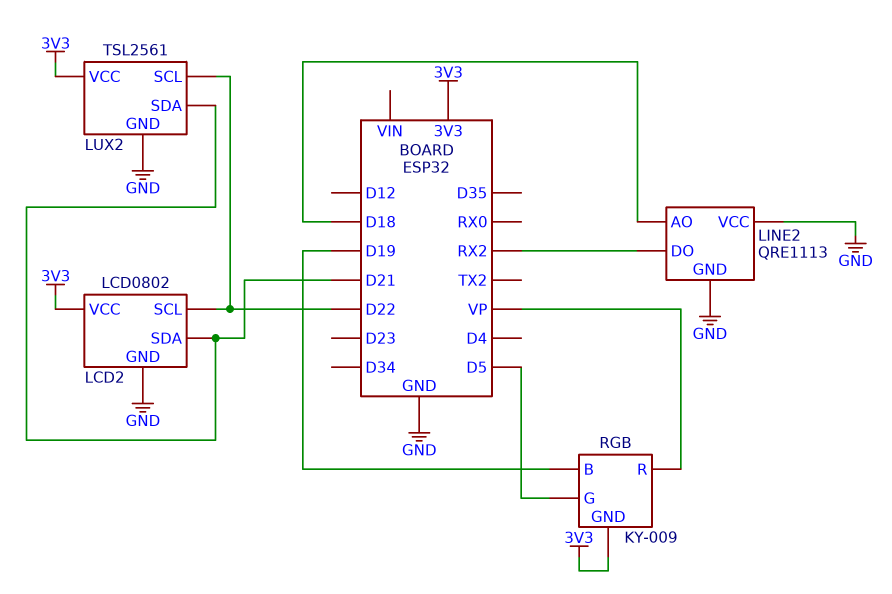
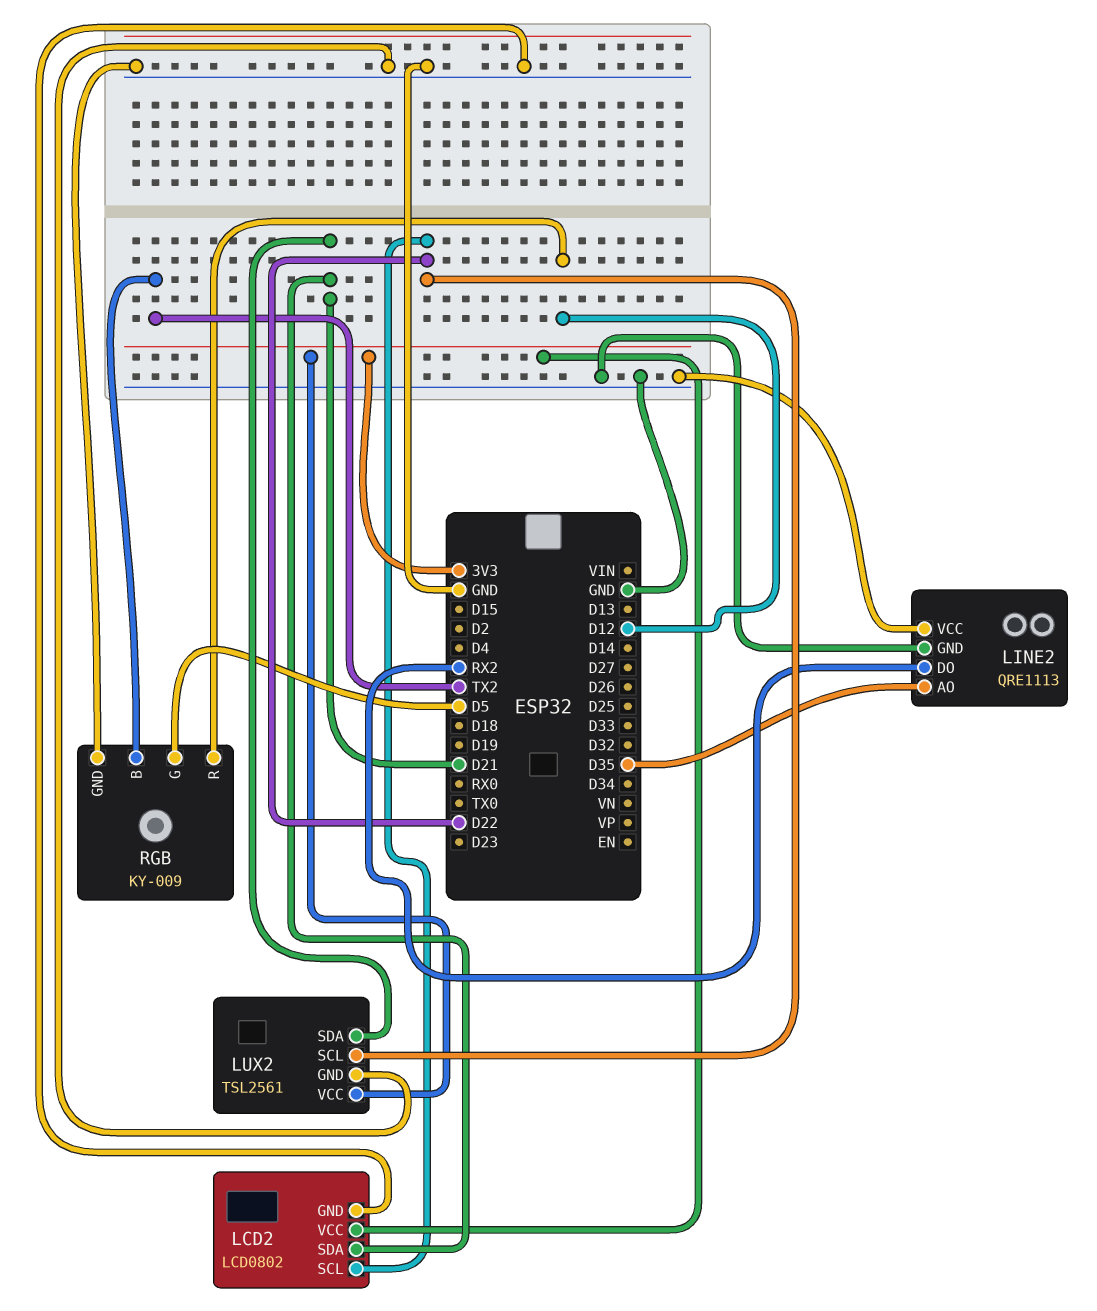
LINE2 pin AO: D18 -> D35
RGB pin B: D19 -> TX2
RGB pin GND: 3V3 -> GND
RGB pin R: VP -> D12

